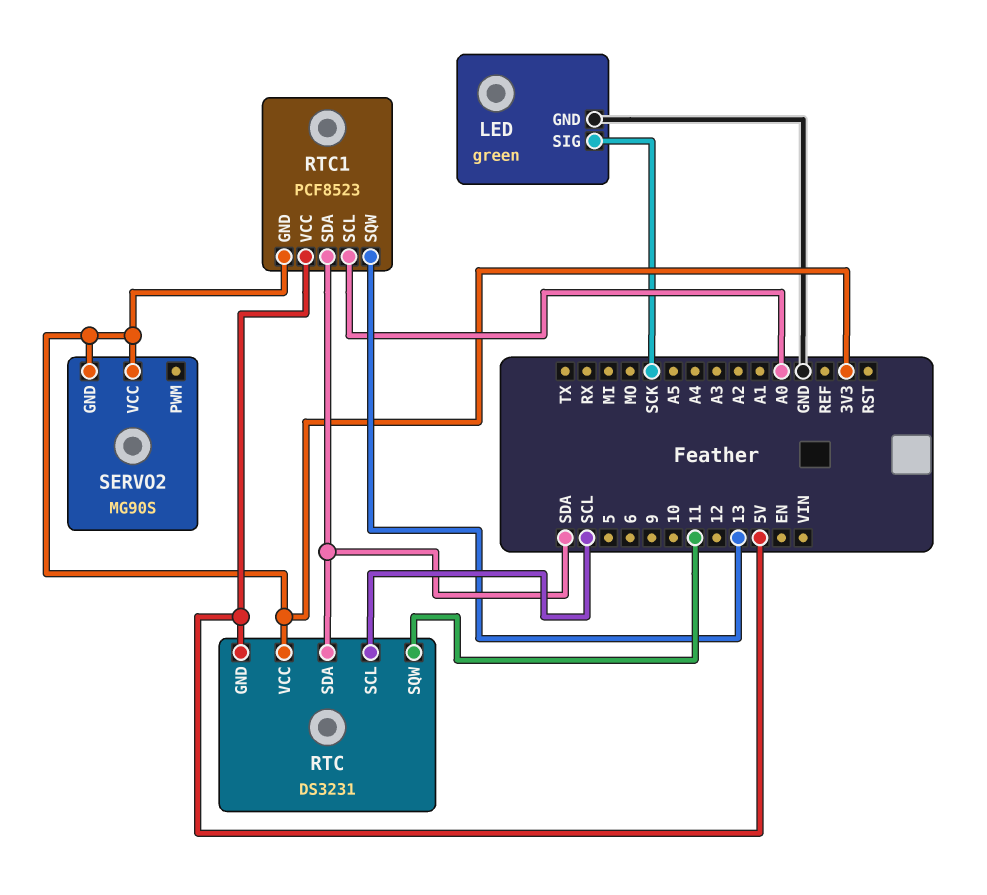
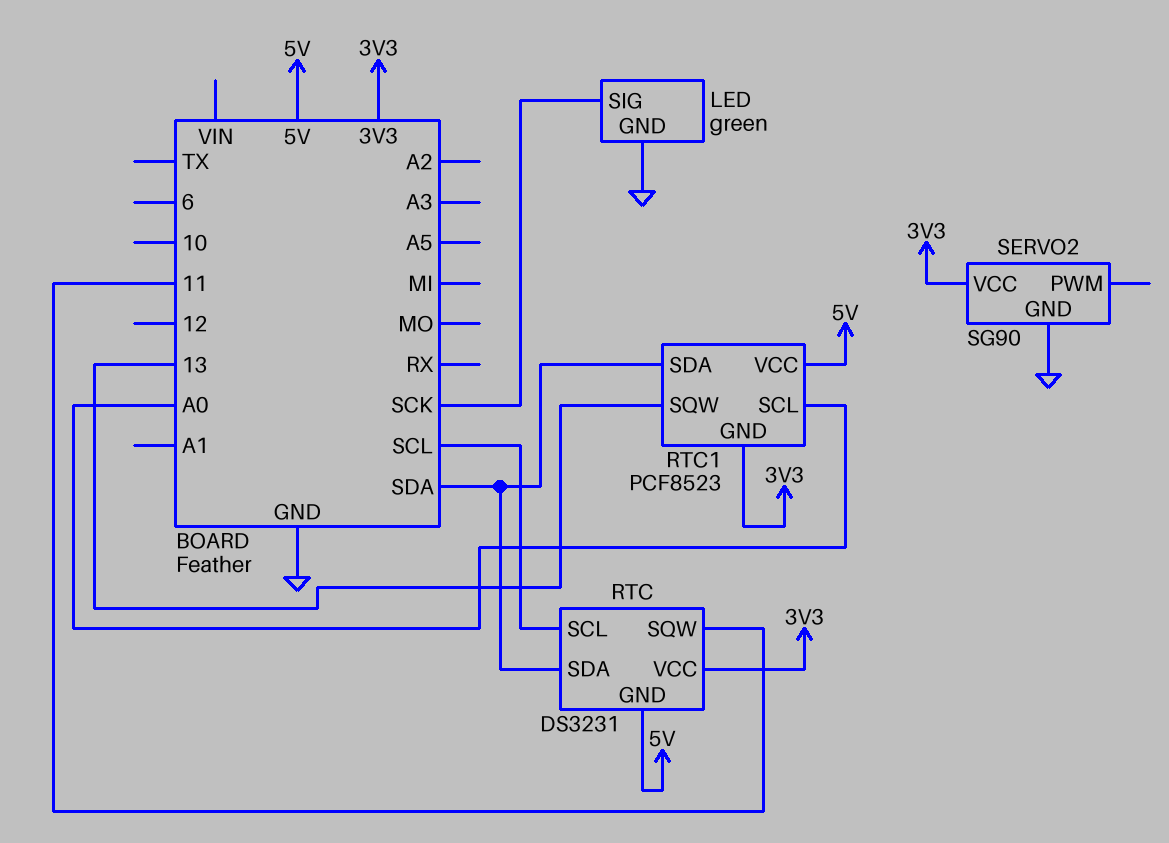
SERVO2: MG90S -> SG90
SERVO2 pin GND: 3V3 -> GND

